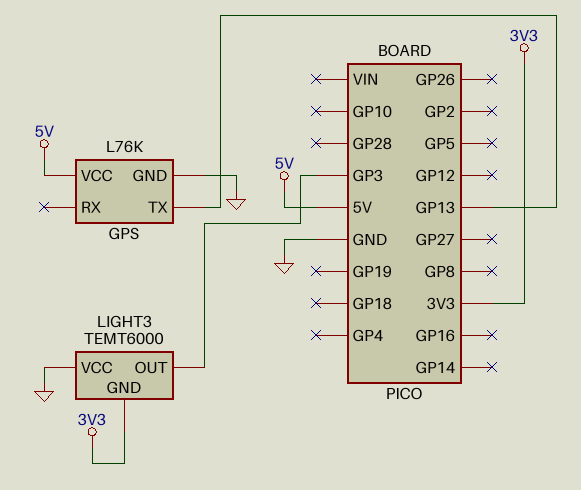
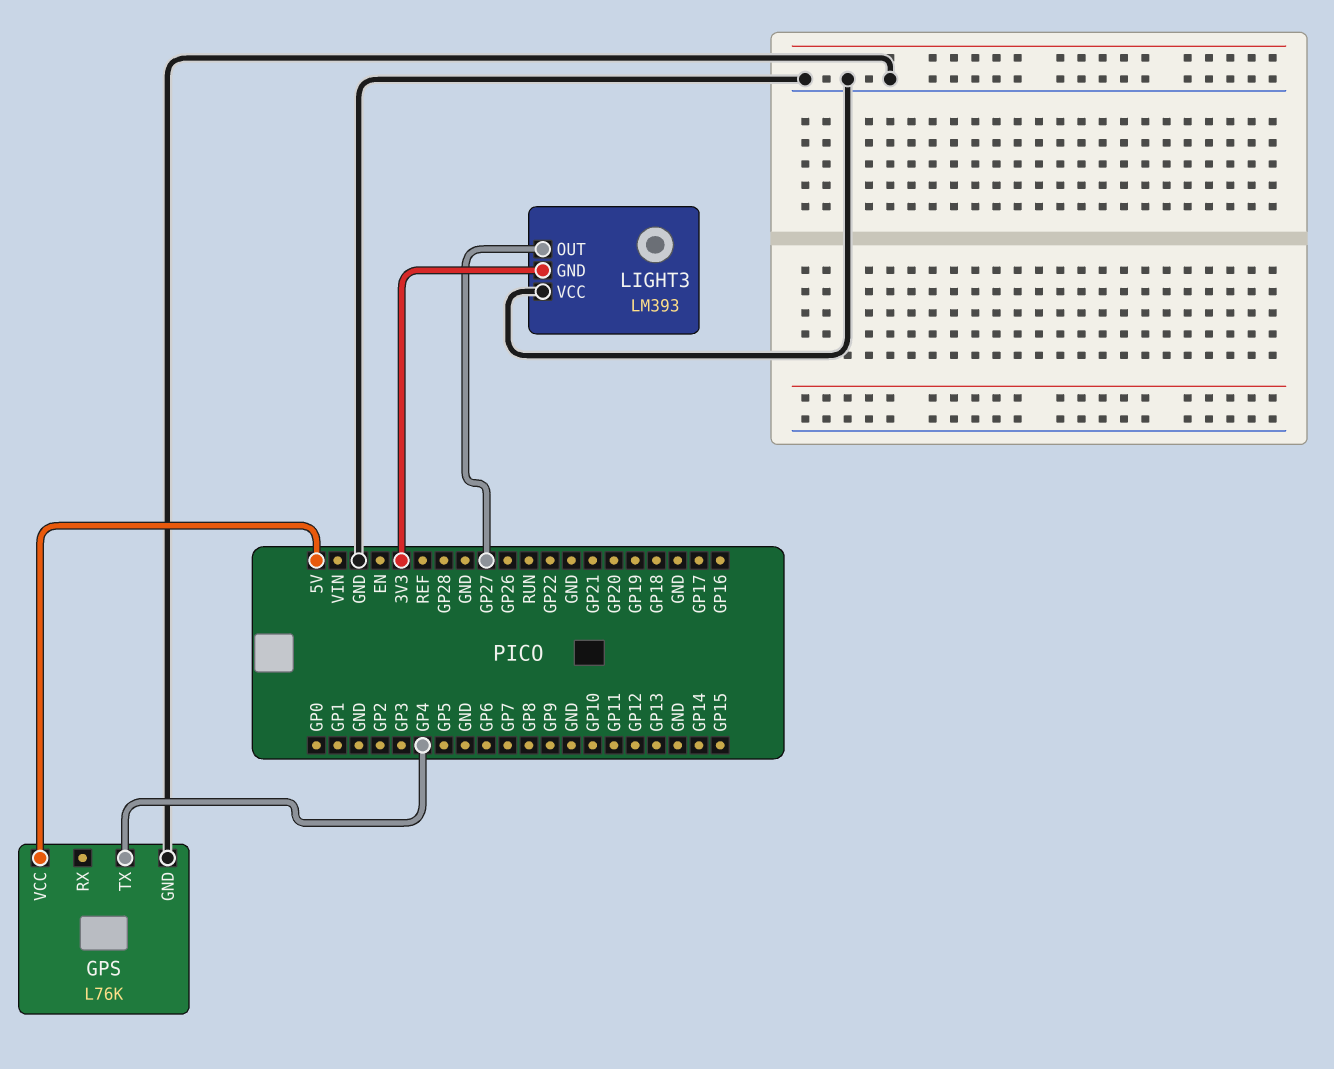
GPS pin TX: GP13 -> GP4
LIGHT3: TEMT6000 -> LM393
LIGHT3 pin OUT: GP3 -> GP27

